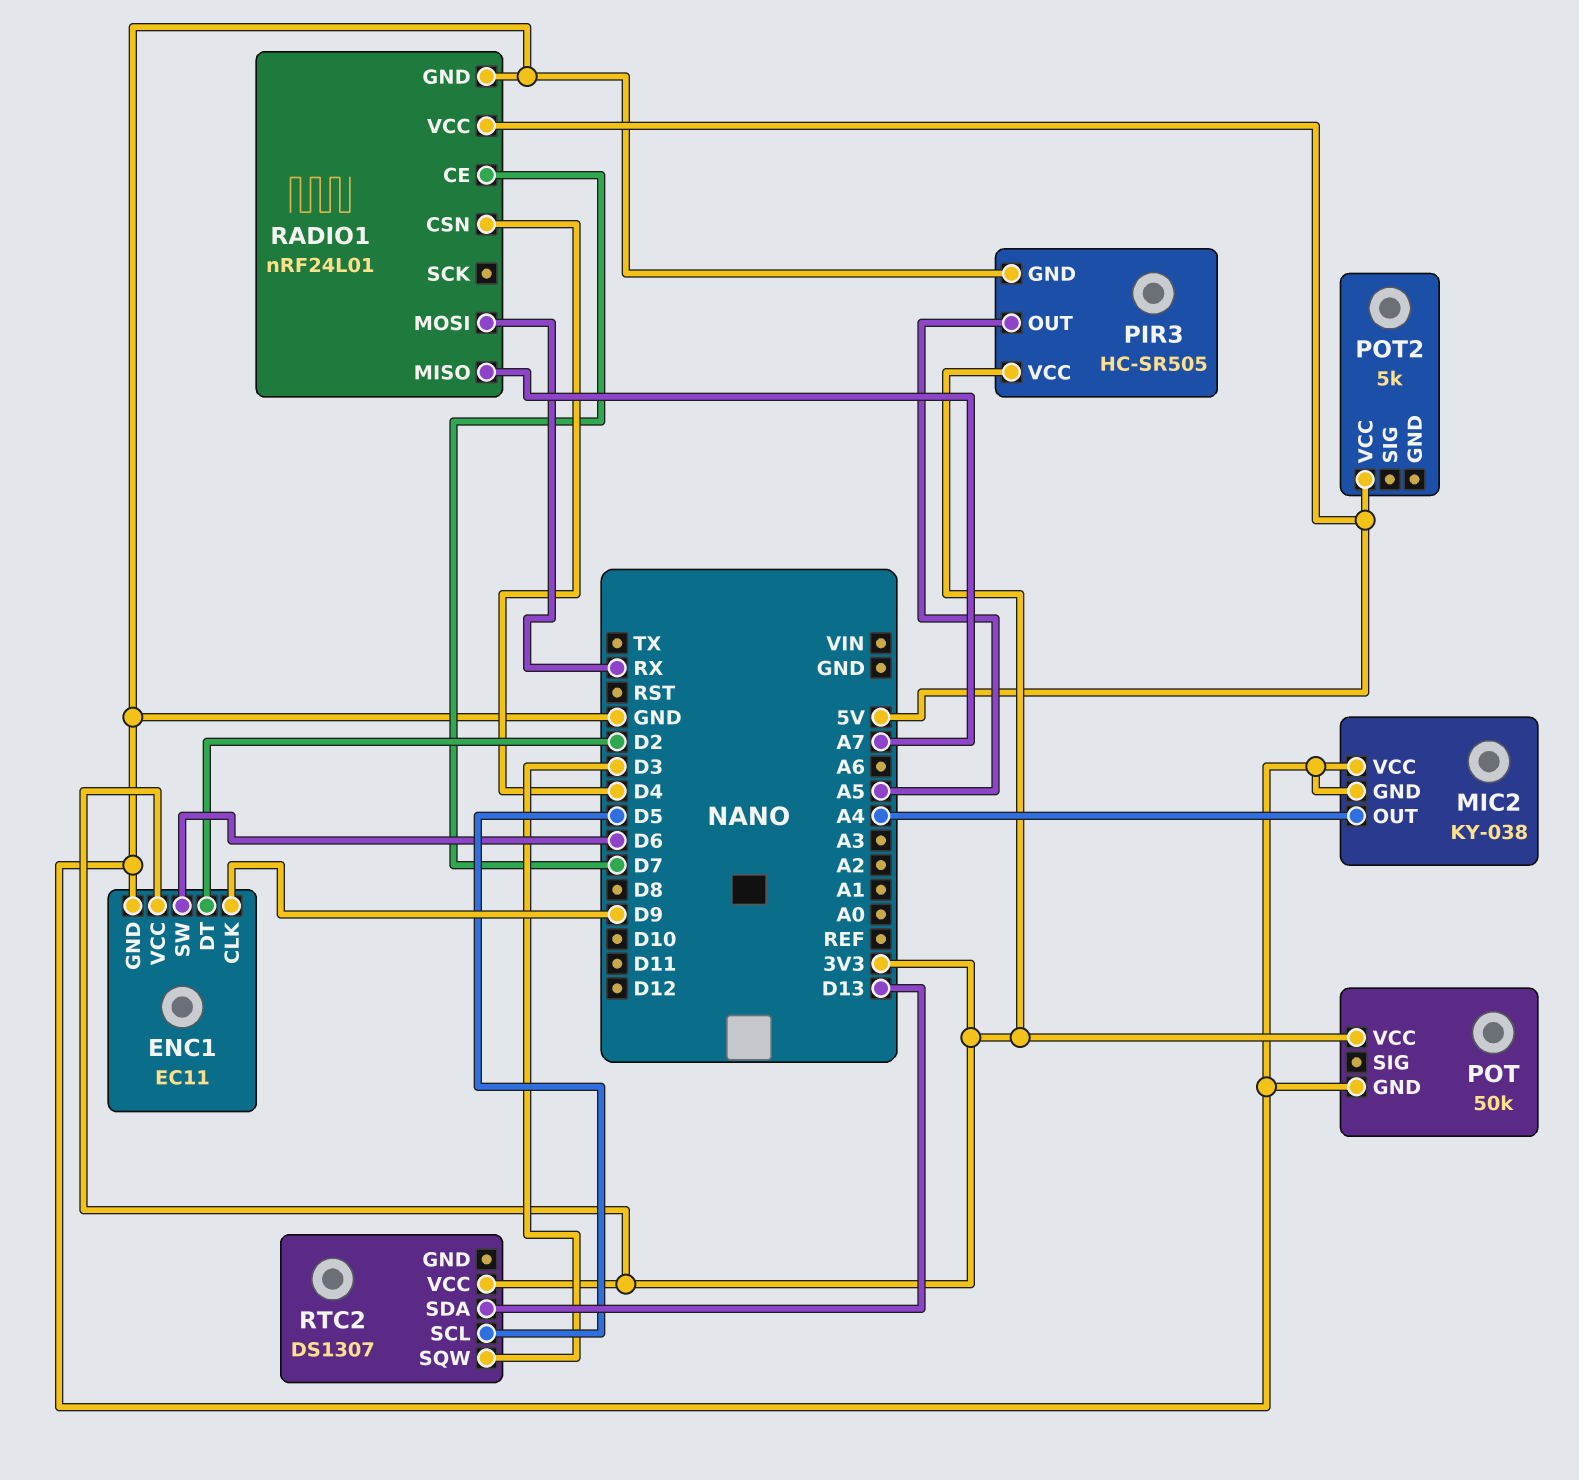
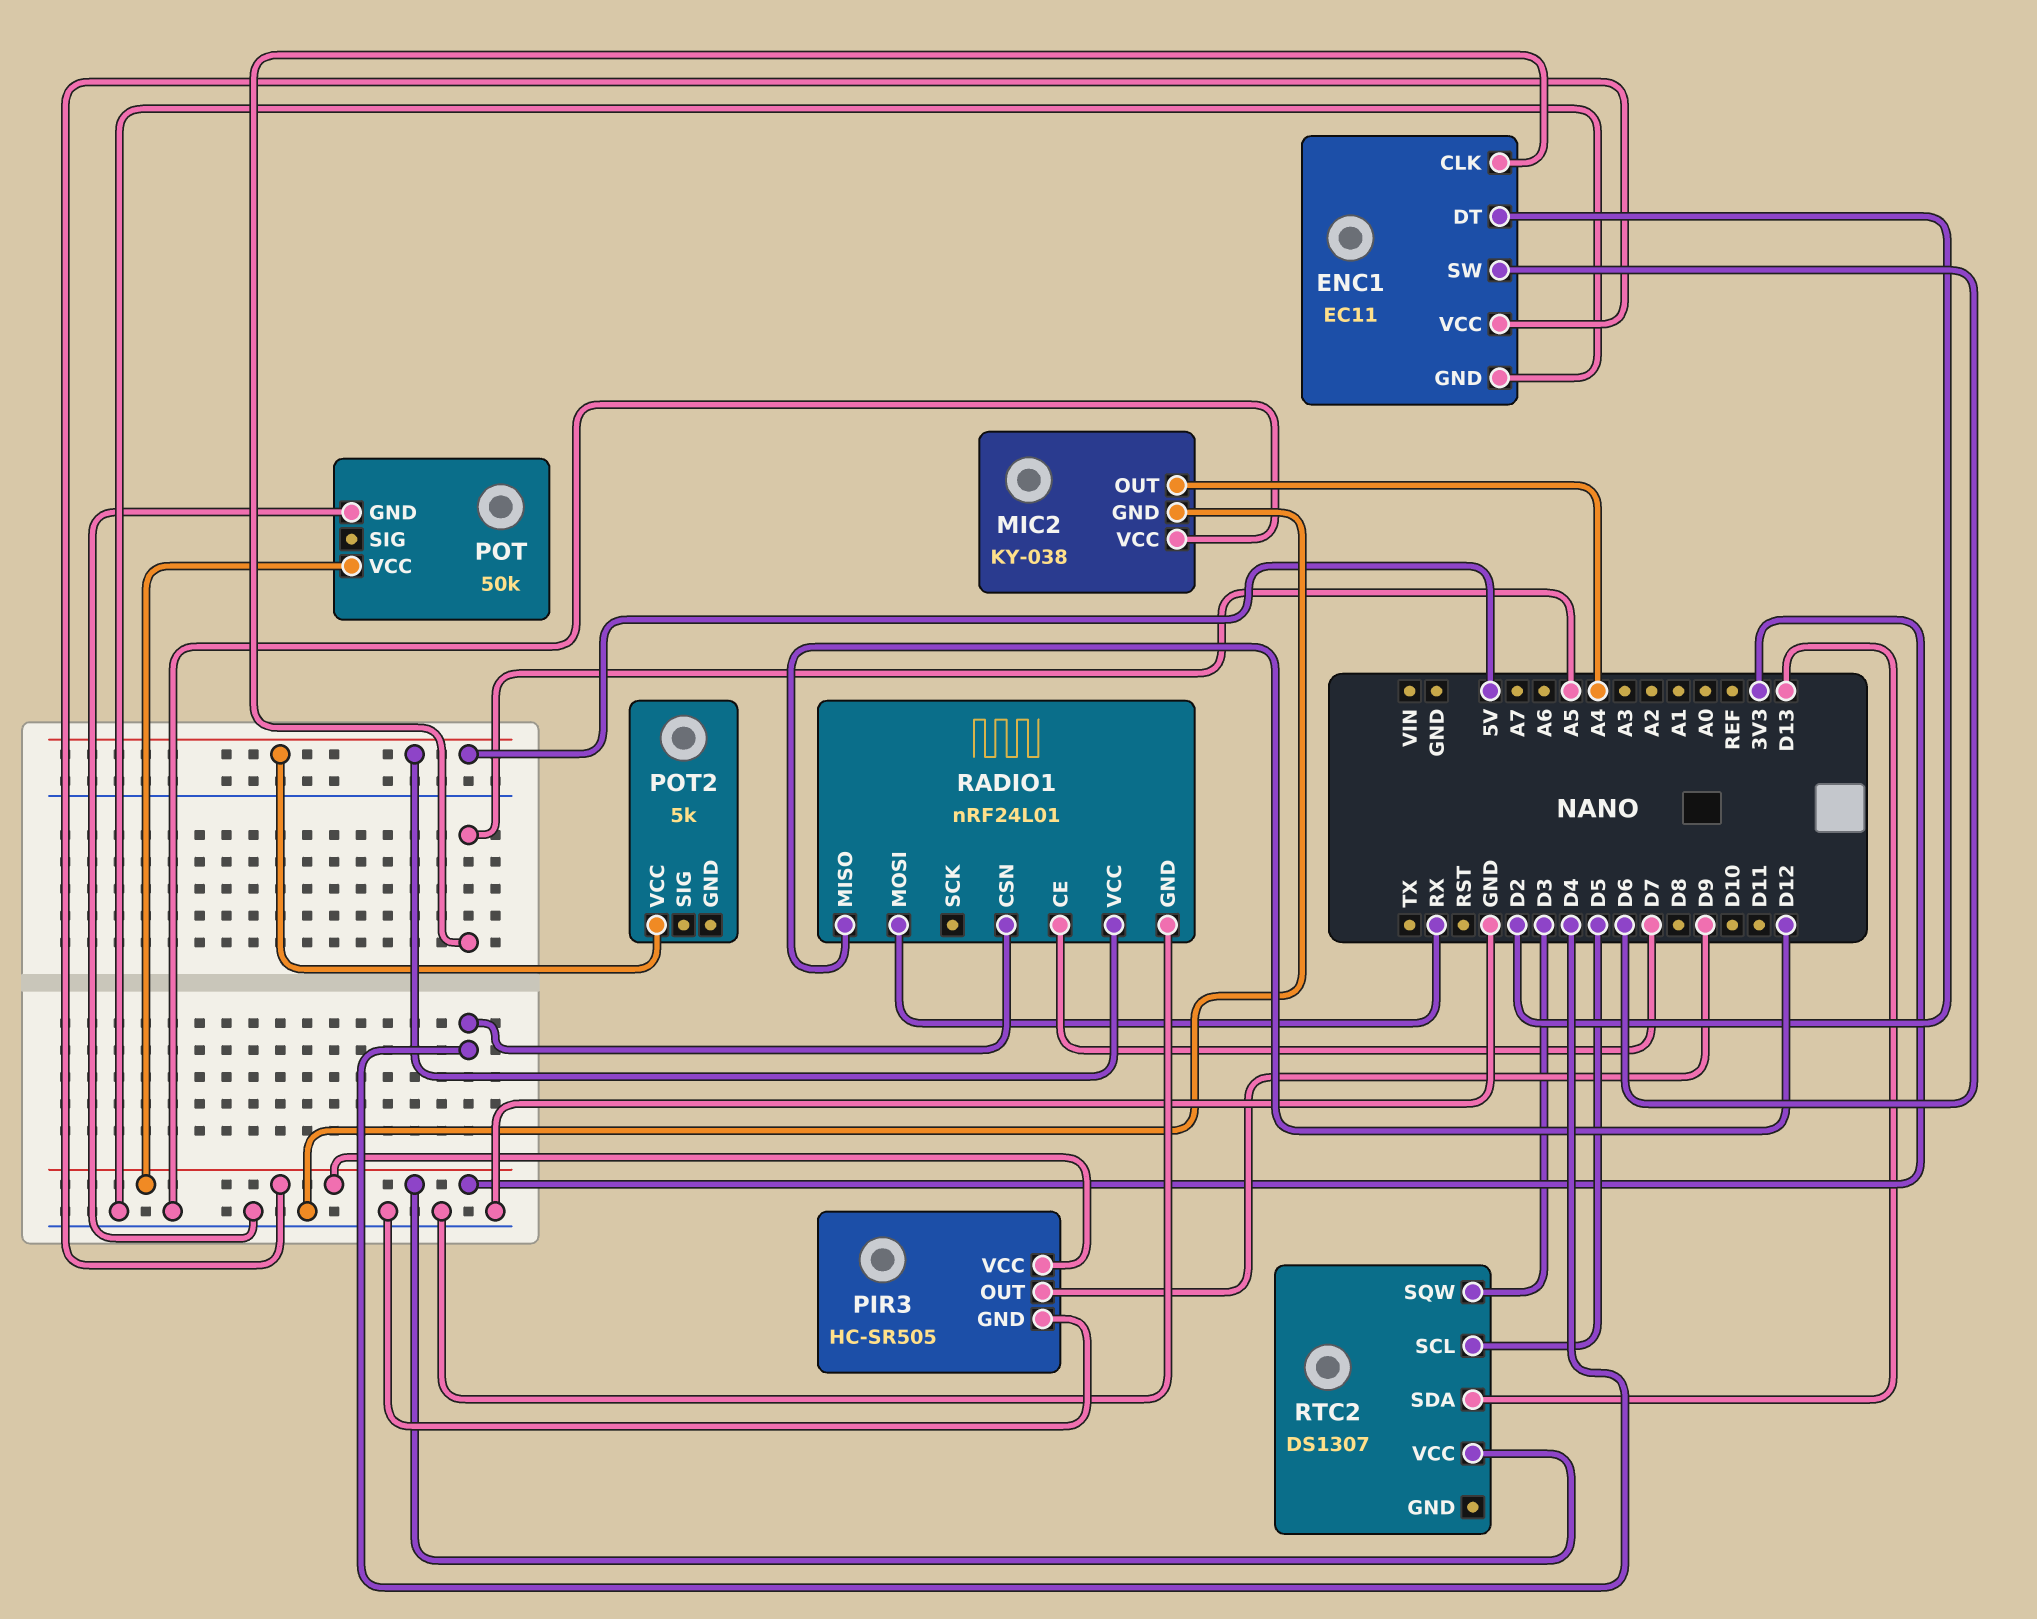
ENC1 pin CLK: D9 -> A5
PIR3 pin OUT: A5 -> D9
RADIO1 pin MISO: A7 -> D12

